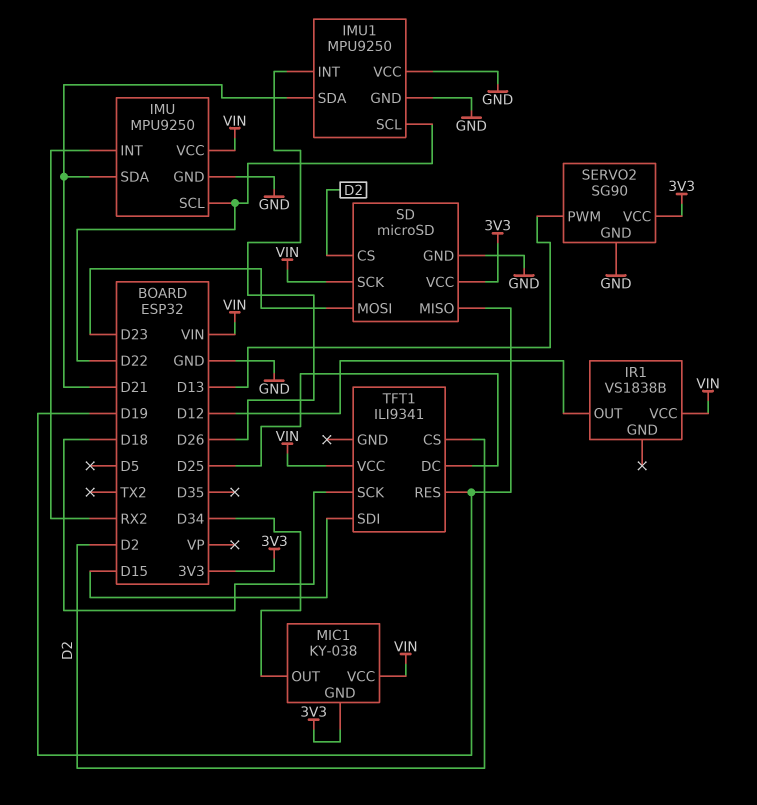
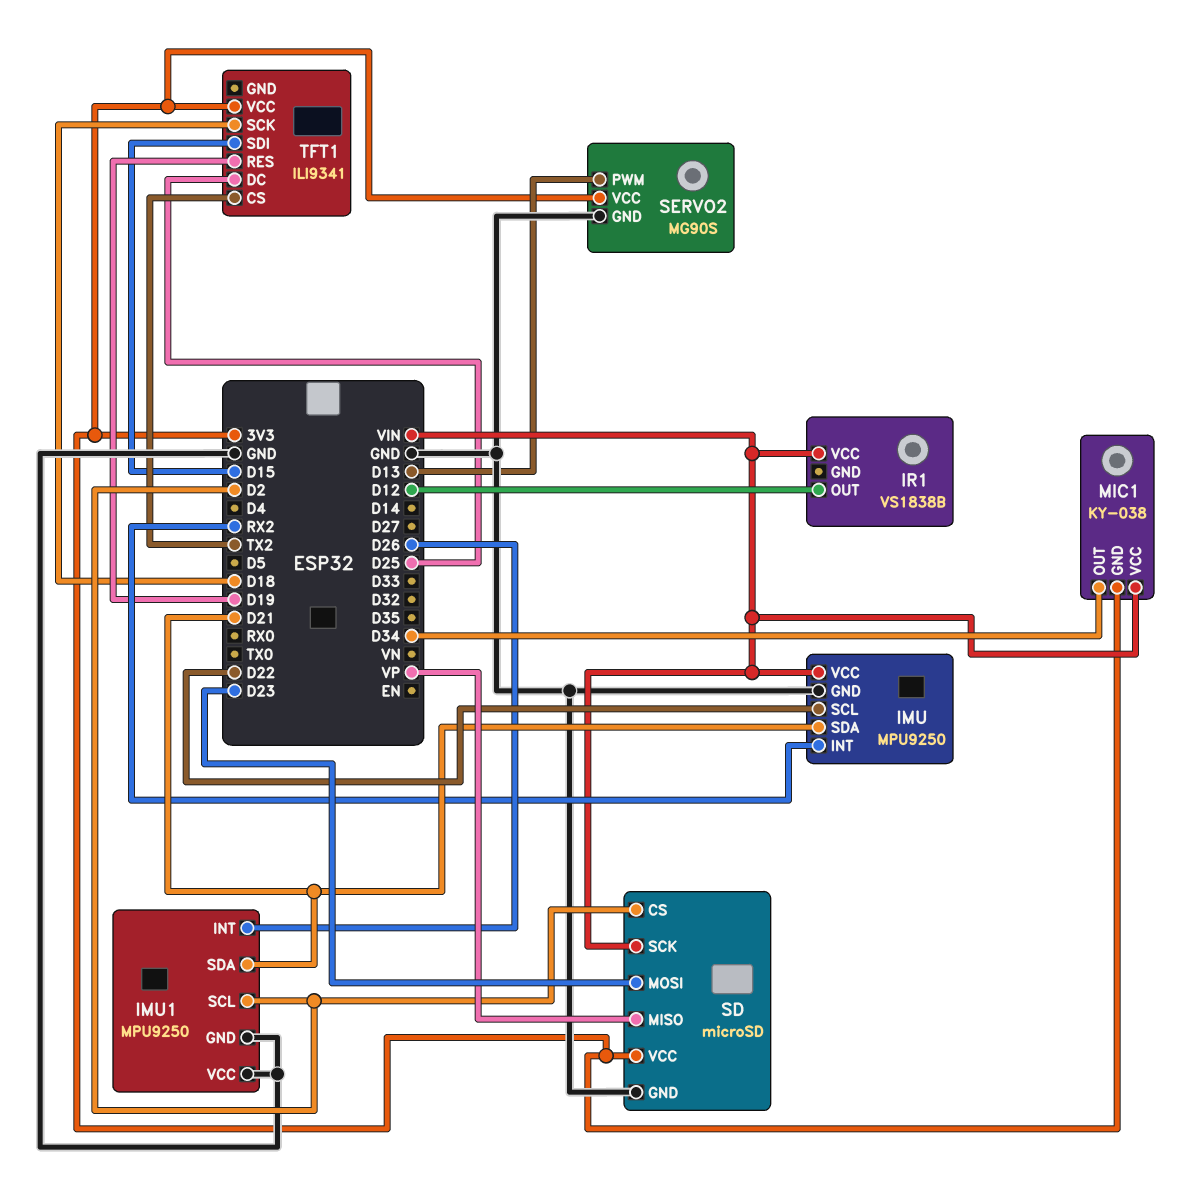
IMU1 pin SCL: D22 -> D2
SD pin MISO: D19 -> VP
SERVO2: SG90 -> MG90S
TFT1 pin CS: D2 -> TX2
TFT1 pin VCC: VIN -> 3V3

